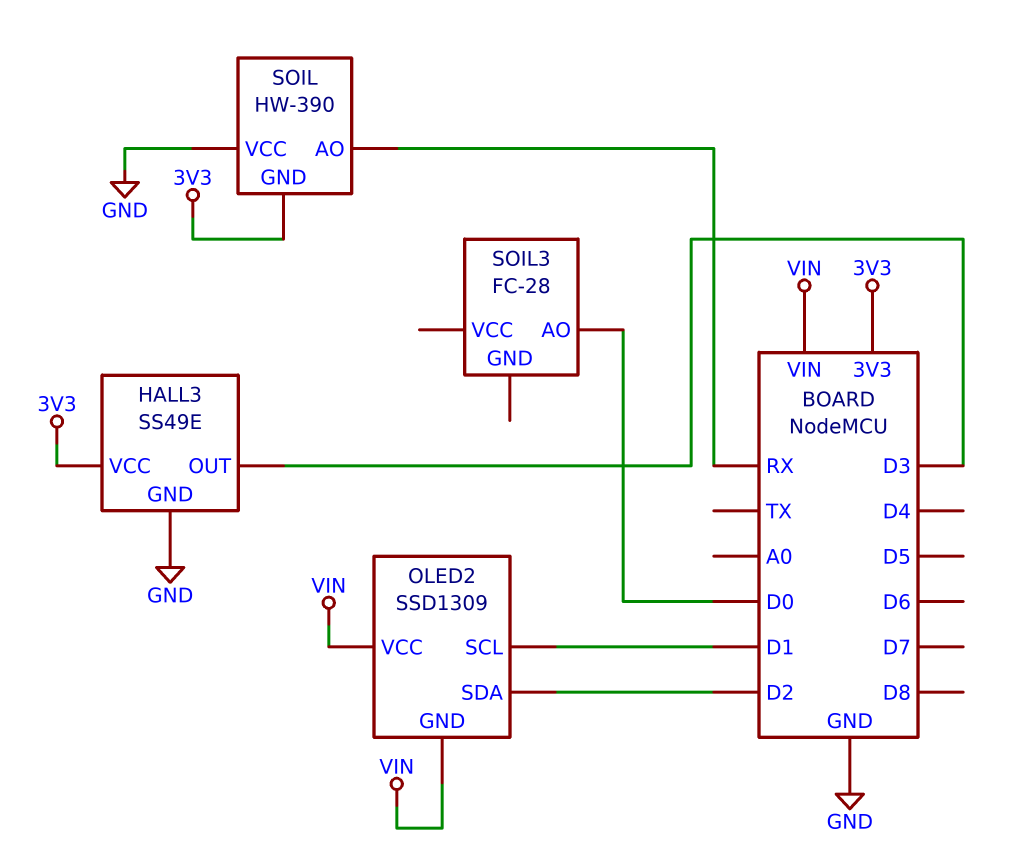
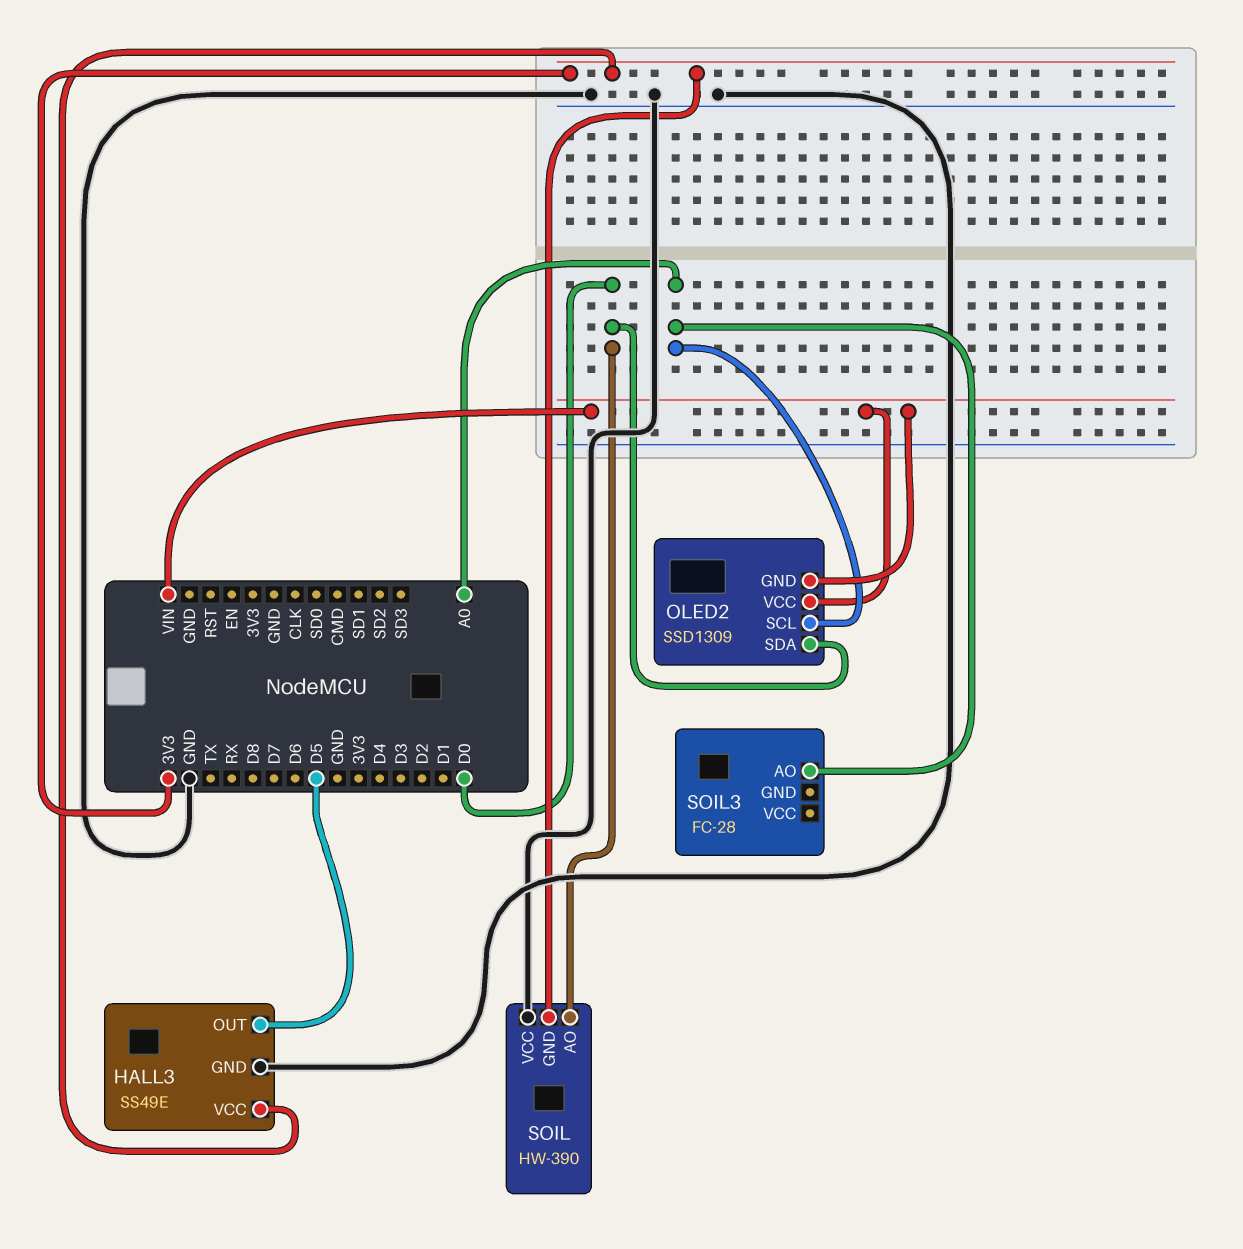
HALL3 pin OUT: D3 -> D5
OLED2 pin SCL: D1 -> A0
OLED2 pin SDA: D2 -> D0
SOIL pin AO: RX -> D0
SOIL3 pin AO: D0 -> A0

